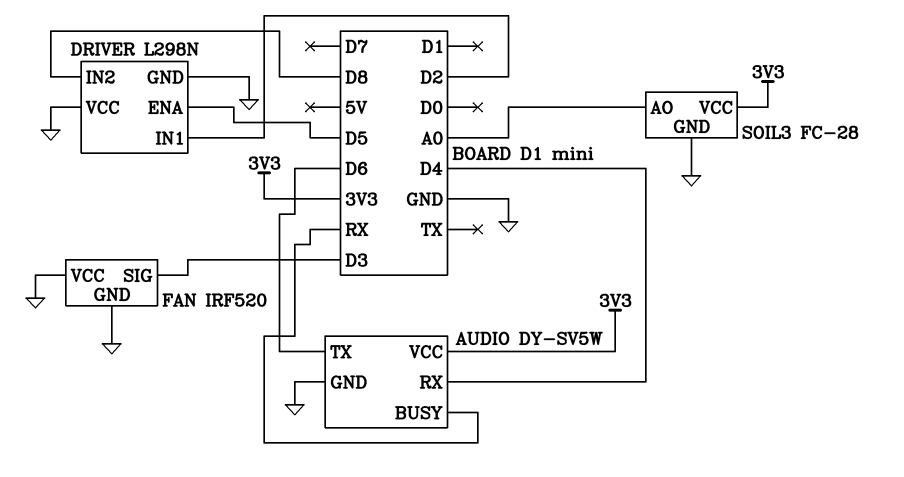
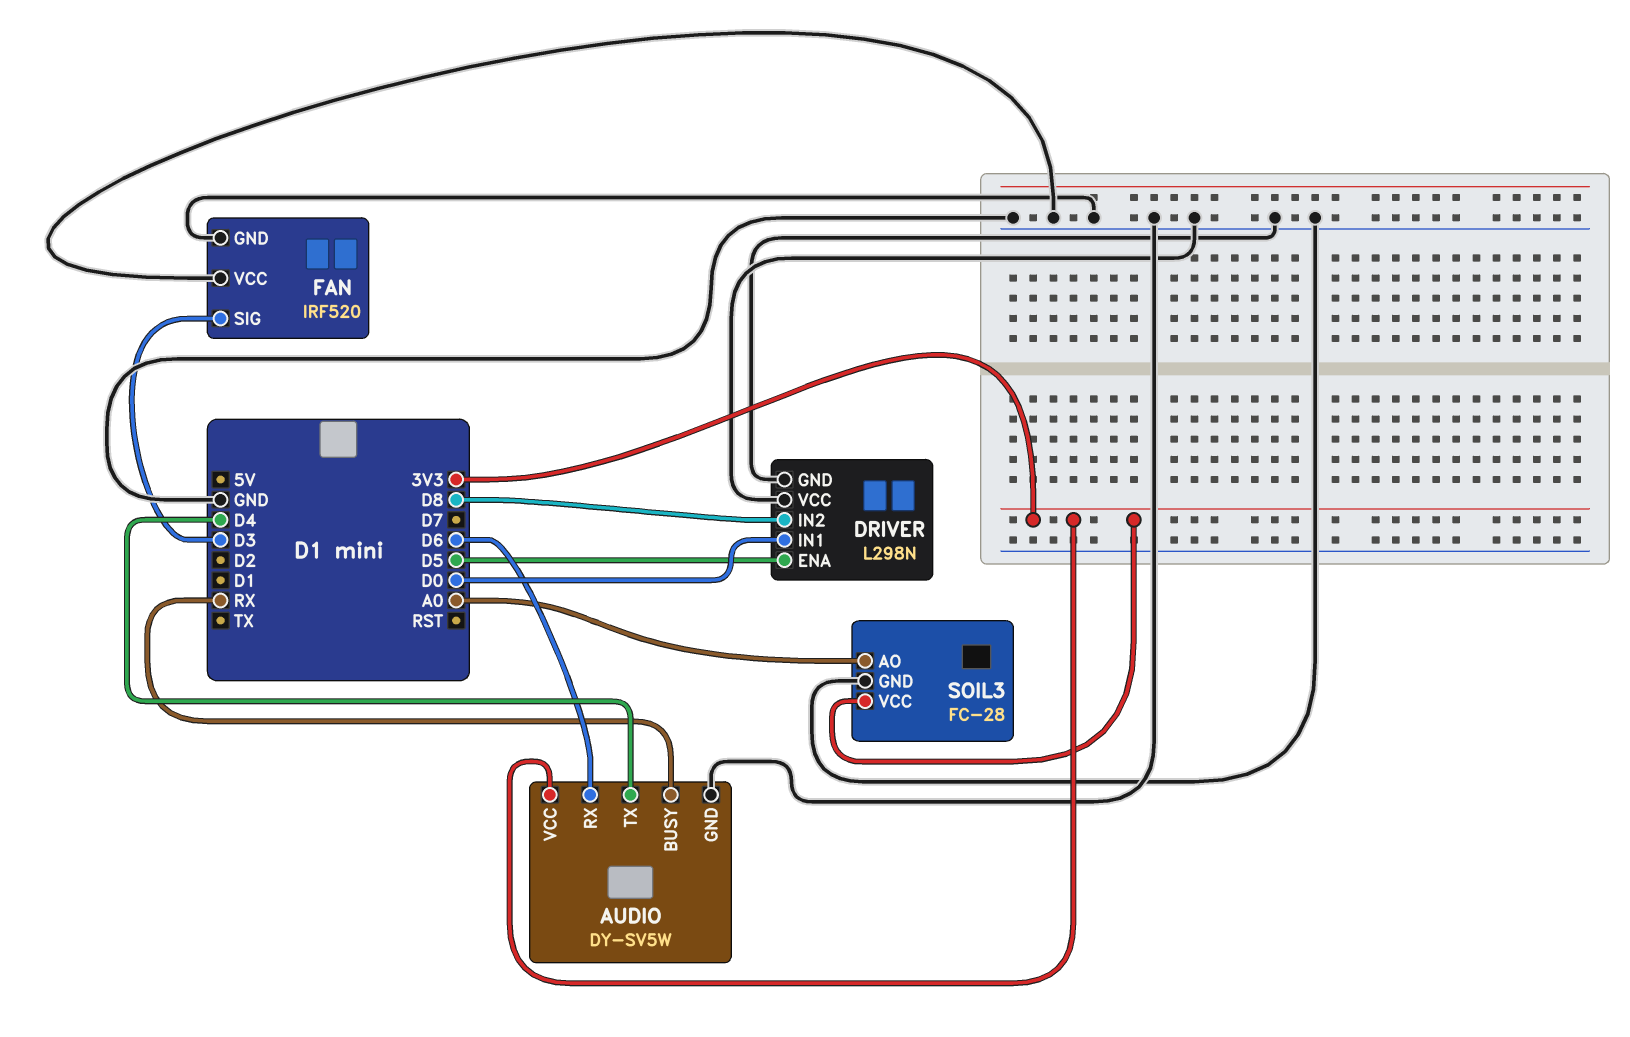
AUDIO pin RX: D4 -> D6
AUDIO pin TX: D6 -> D4
DRIVER pin IN1: D2 -> D0

